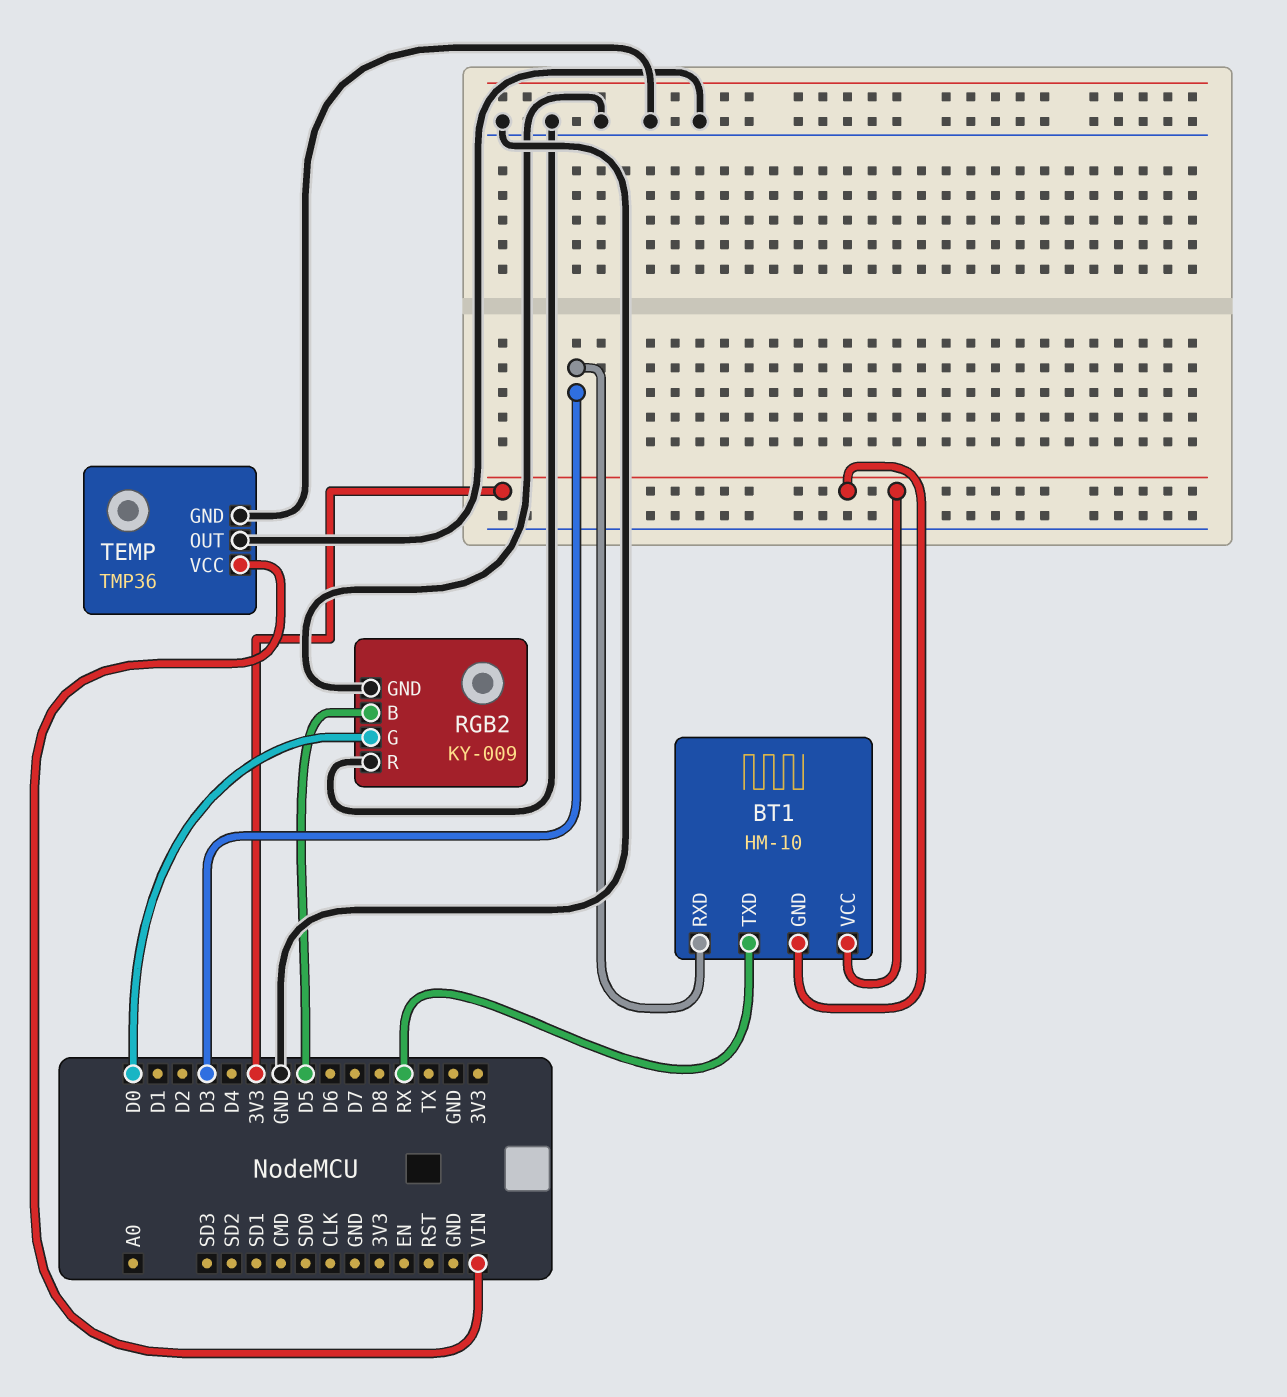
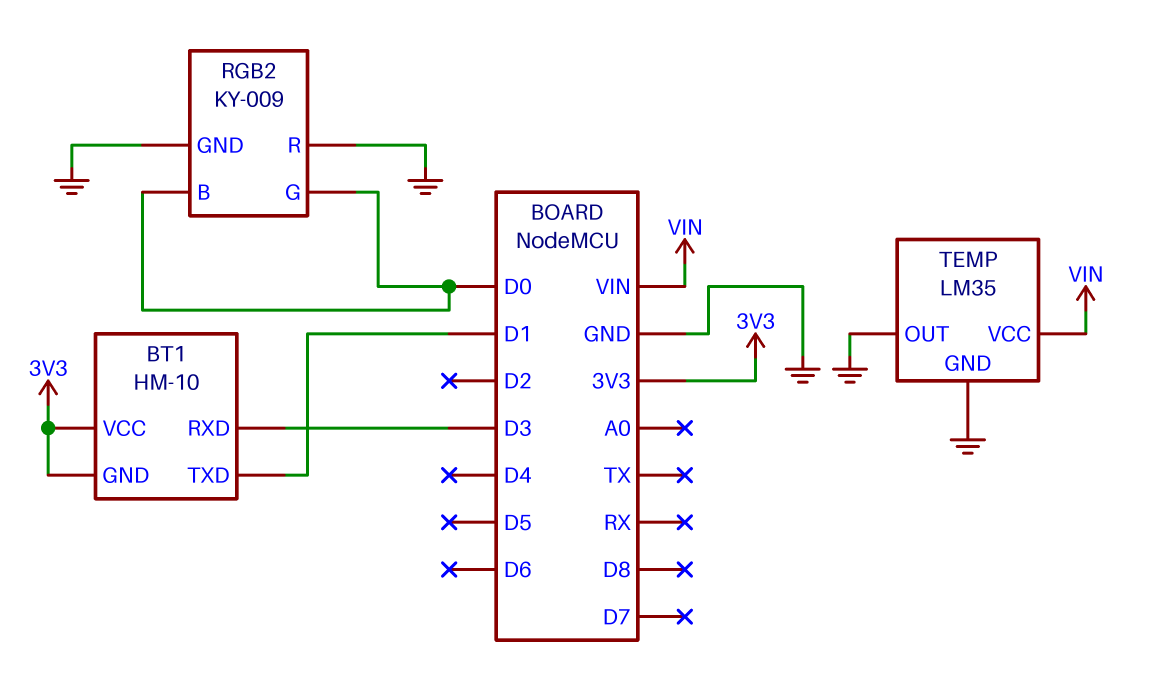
BT1 pin TXD: RX -> D1
RGB2 pin B: D5 -> D0
TEMP: TMP36 -> LM35

